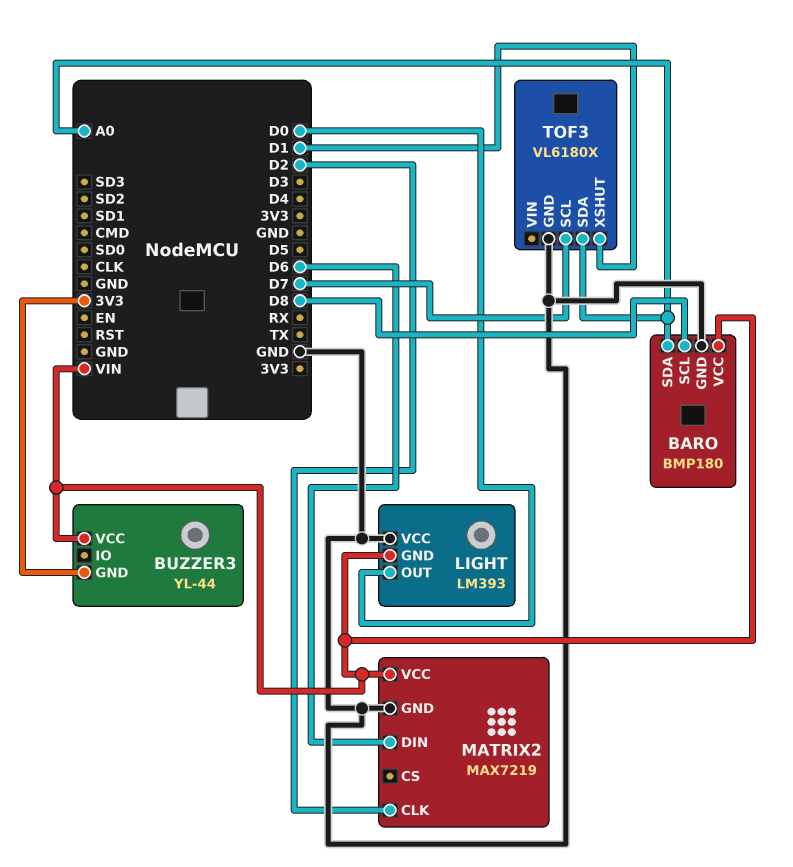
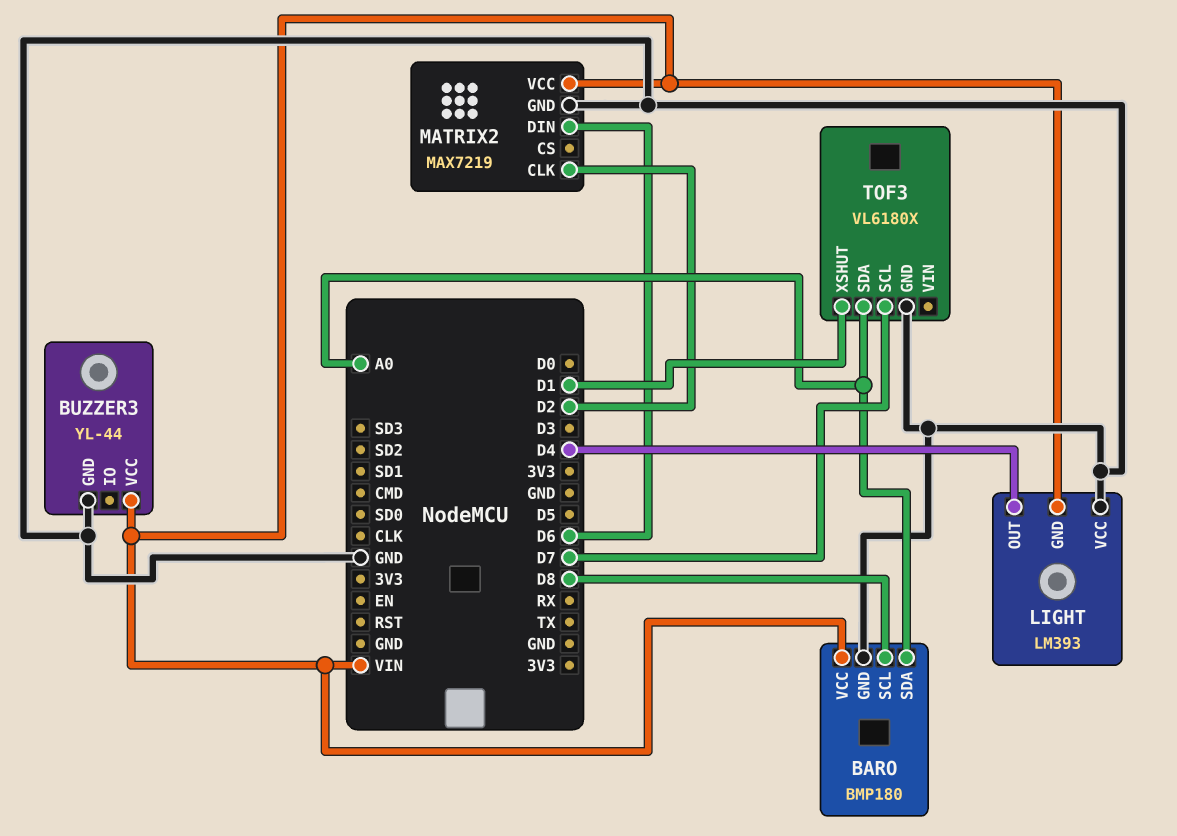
BUZZER3 pin GND: 3V3 -> GND
LIGHT pin OUT: D0 -> D4

